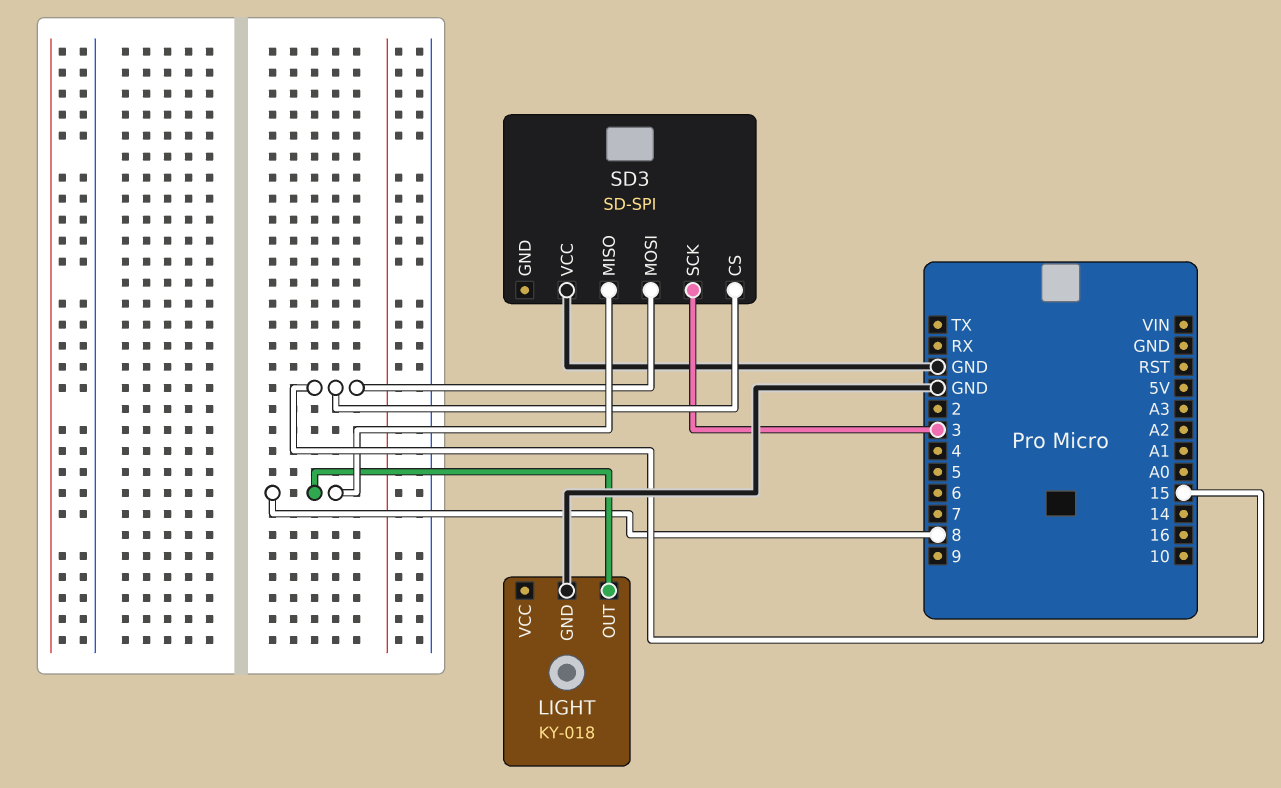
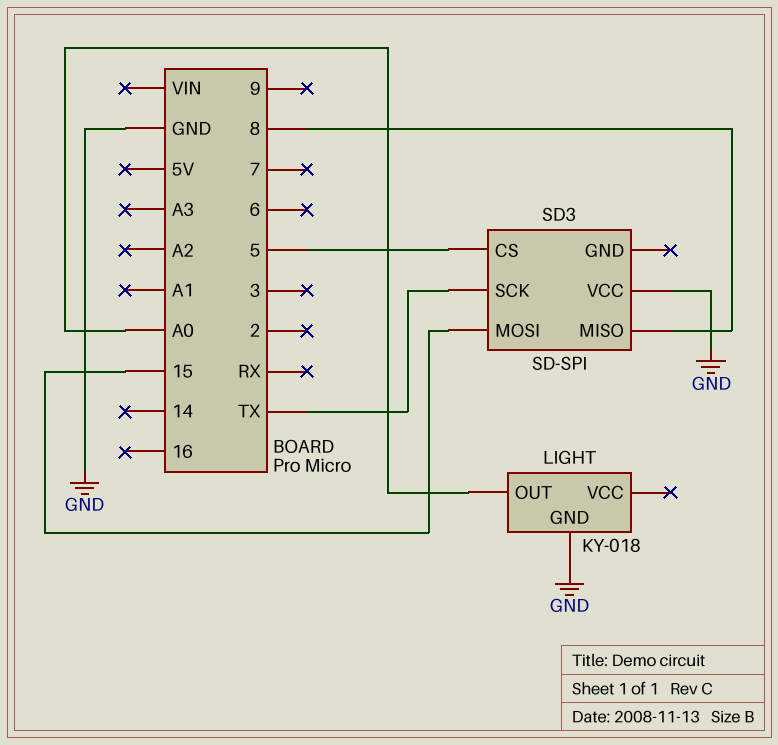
LIGHT pin OUT: 8 -> A0
SD3 pin CS: 15 -> 5
SD3 pin SCK: 3 -> TX

